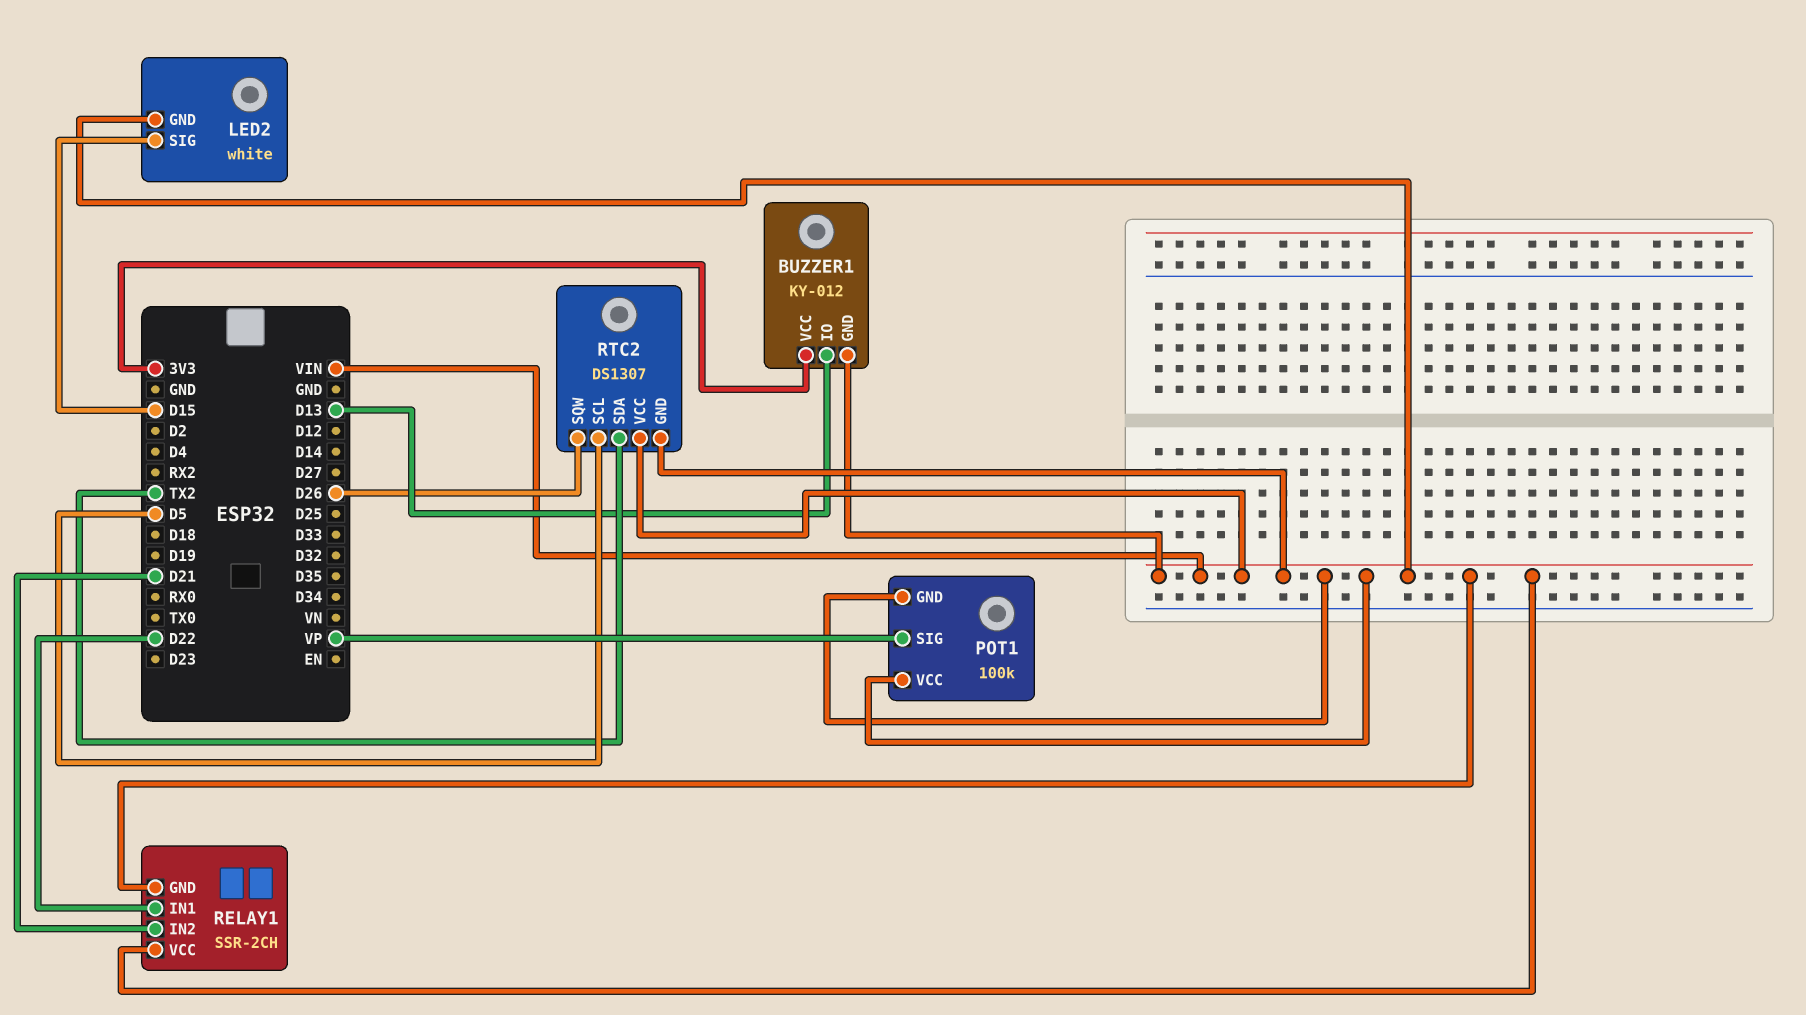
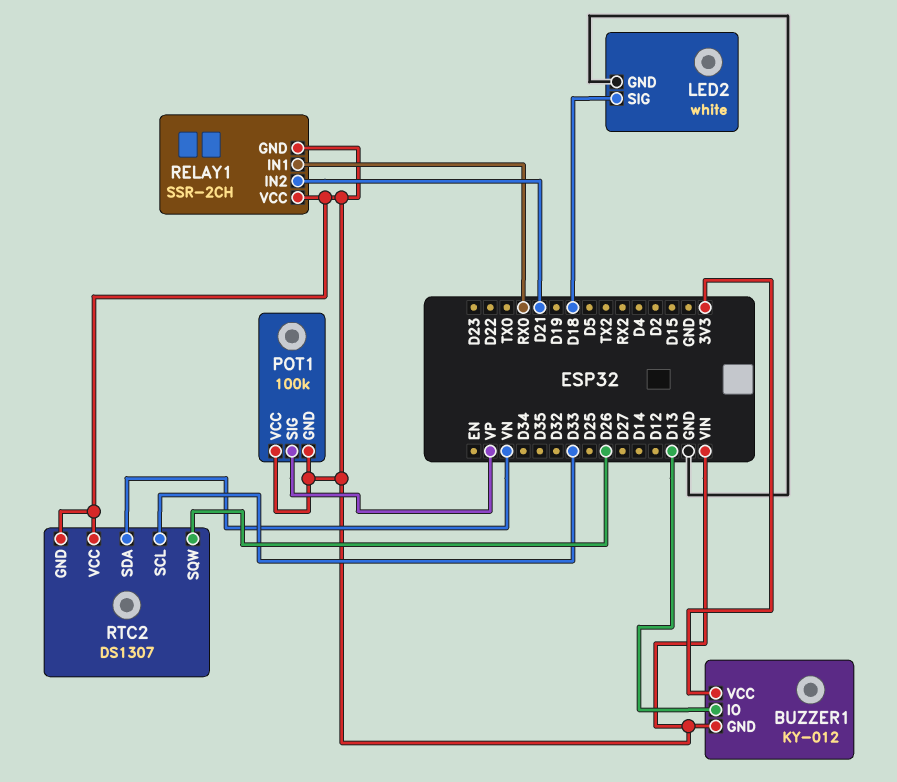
LED2 pin GND: VIN -> GND
LED2 pin SIG: D15 -> D18
RELAY1 pin IN1: D22 -> RX0
RTC2 pin SCL: D5 -> D33
RTC2 pin SDA: TX2 -> VN

